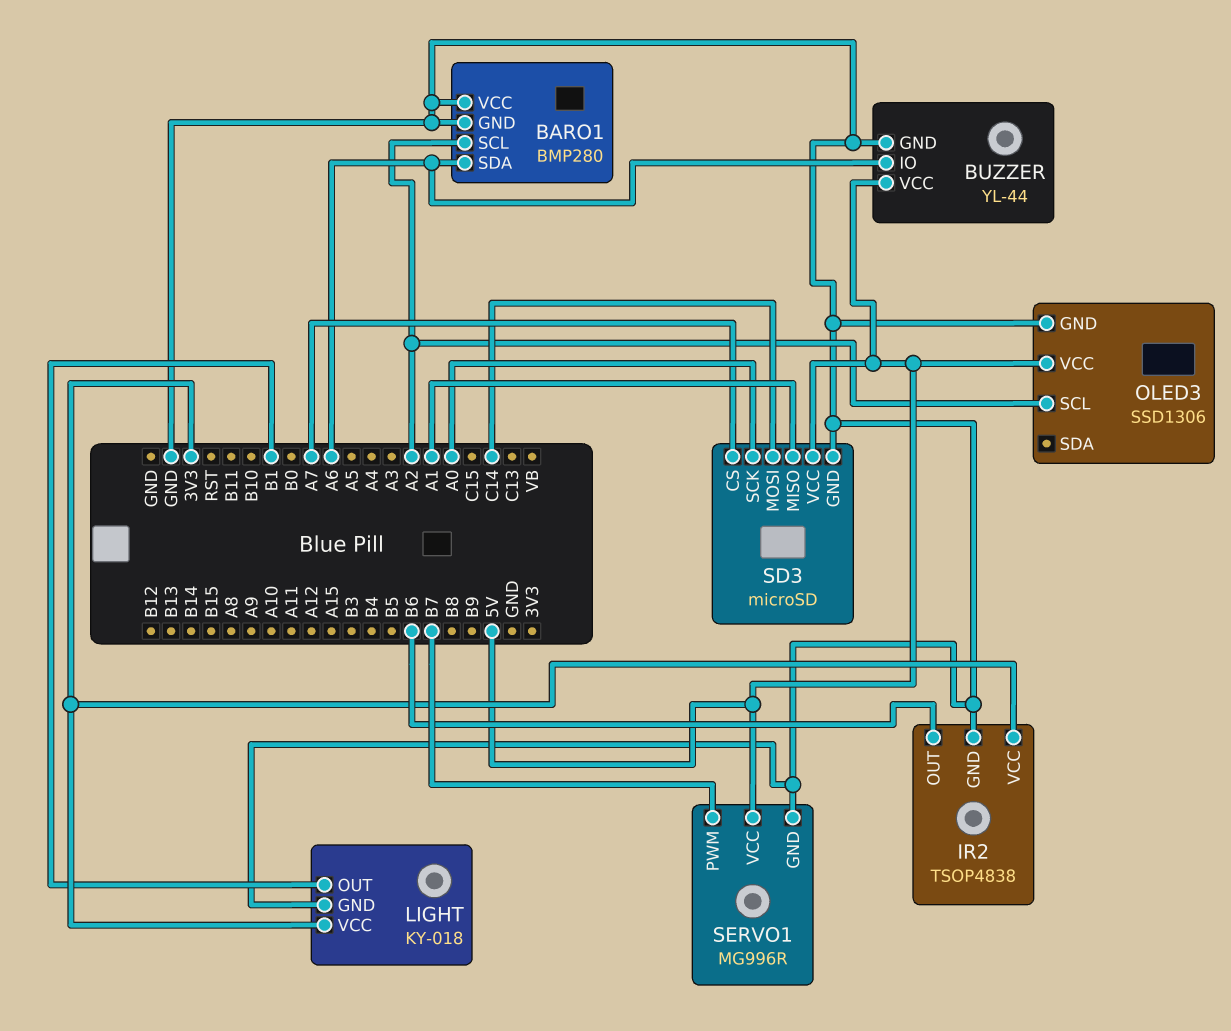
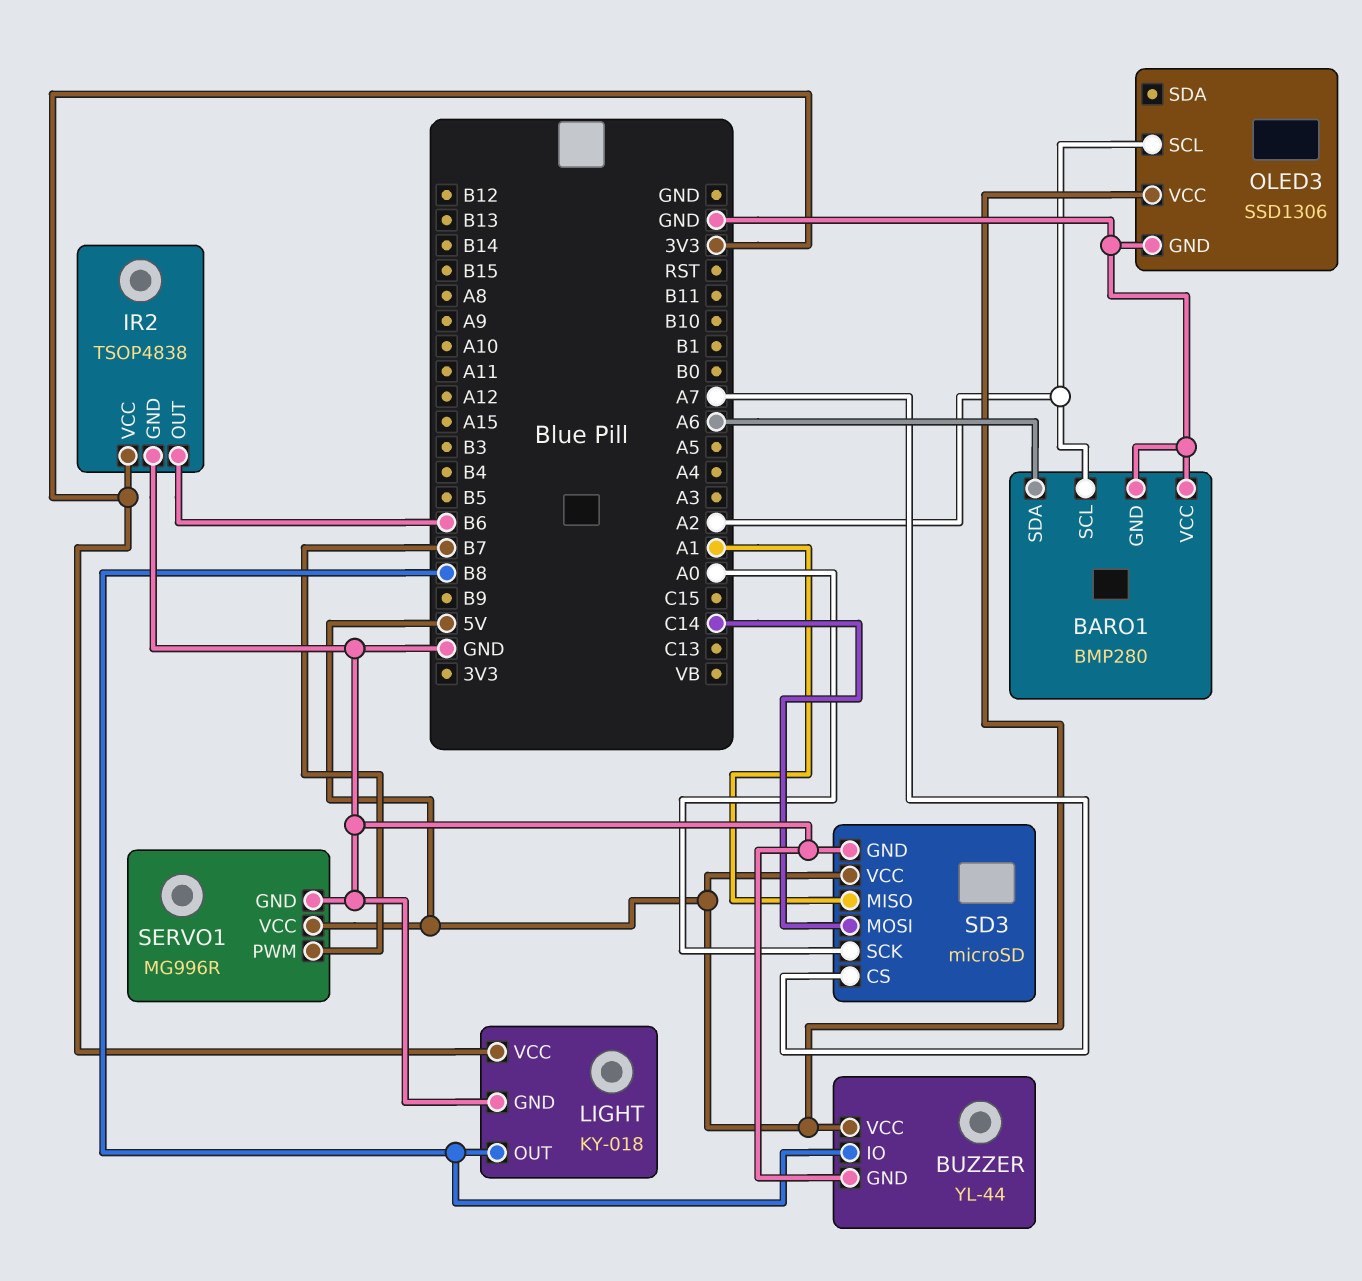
BUZZER pin IO: A6 -> B8
LIGHT pin OUT: B1 -> B8

